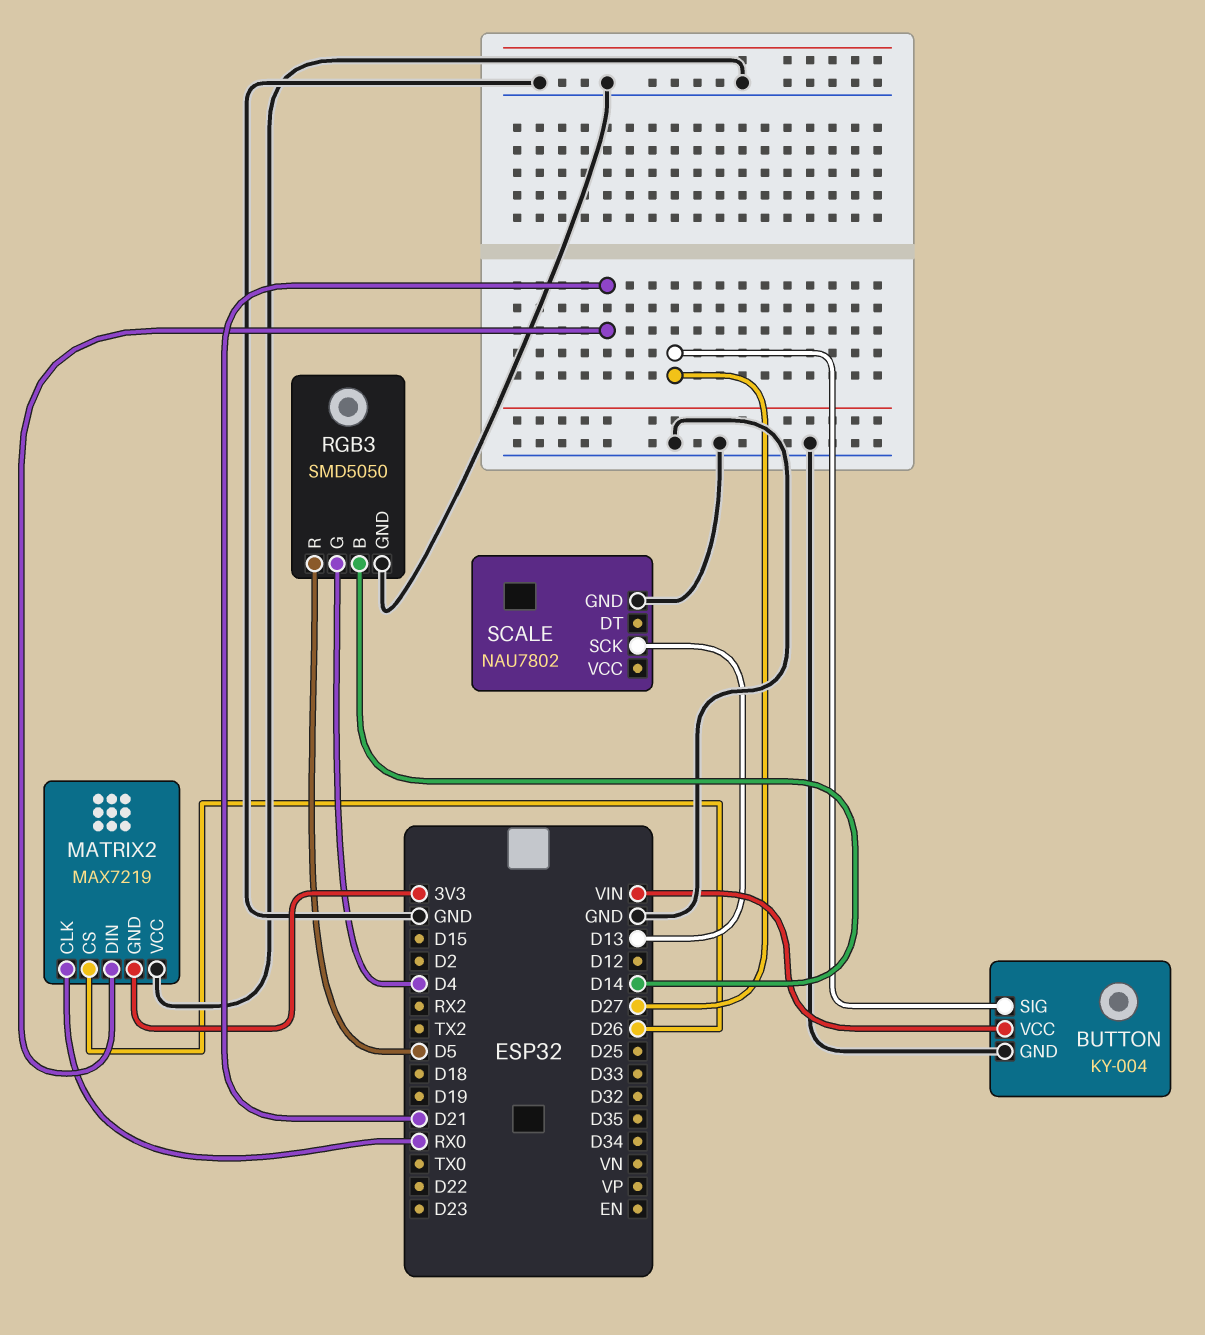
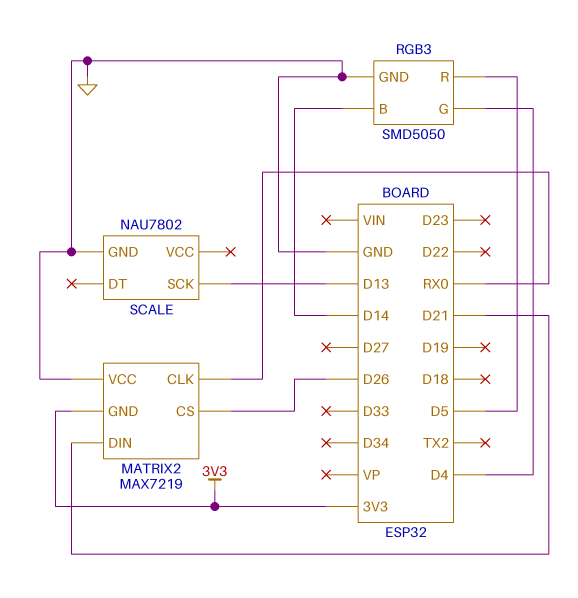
BUTTON: KY-004 -> none
BUTTON pin GND: GND -> none
BUTTON pin SIG: D27 -> none
BUTTON pin VCC: VIN -> none

